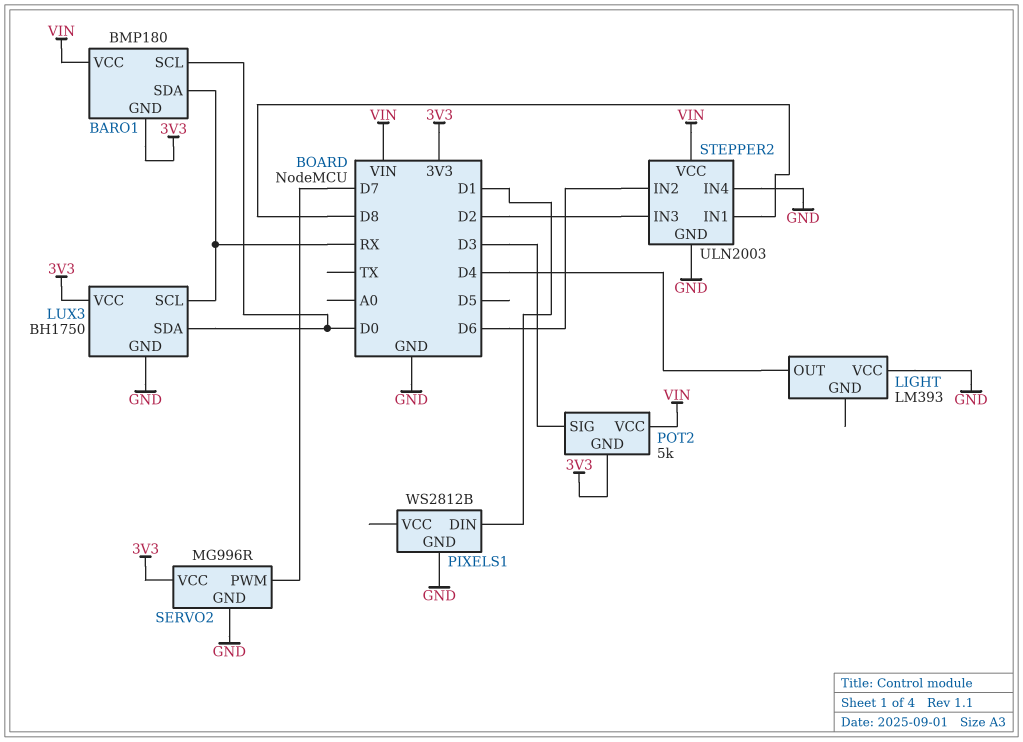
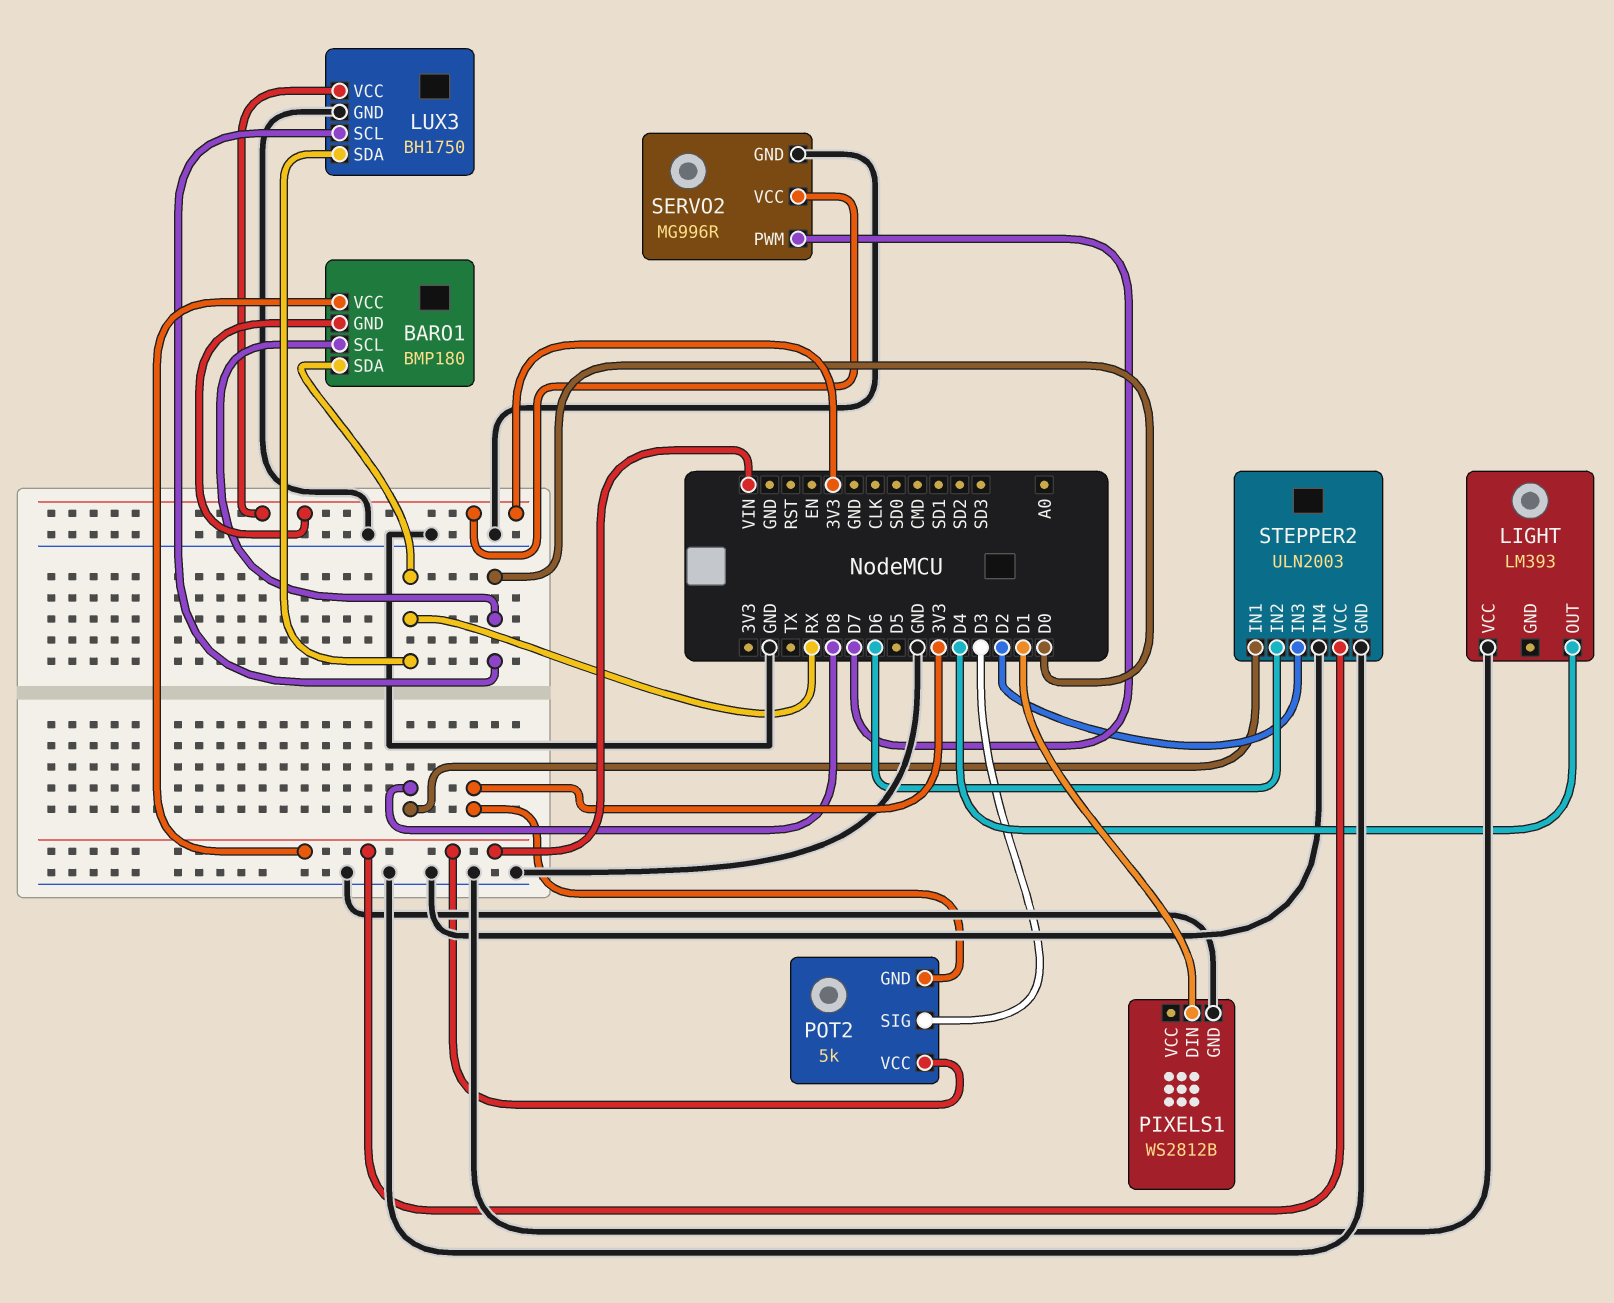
LUX3 pin SCL: RX -> D0
LUX3 pin SDA: D0 -> RX

